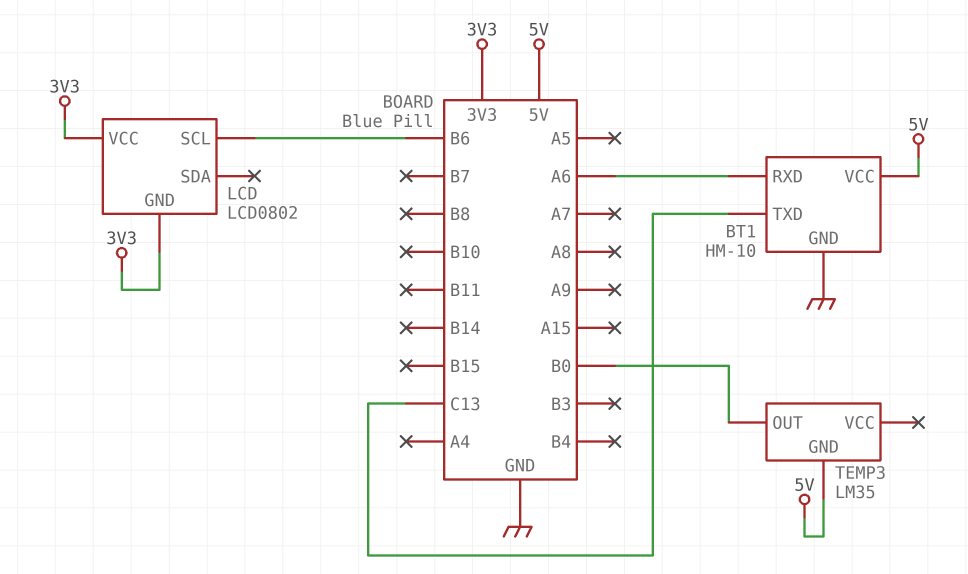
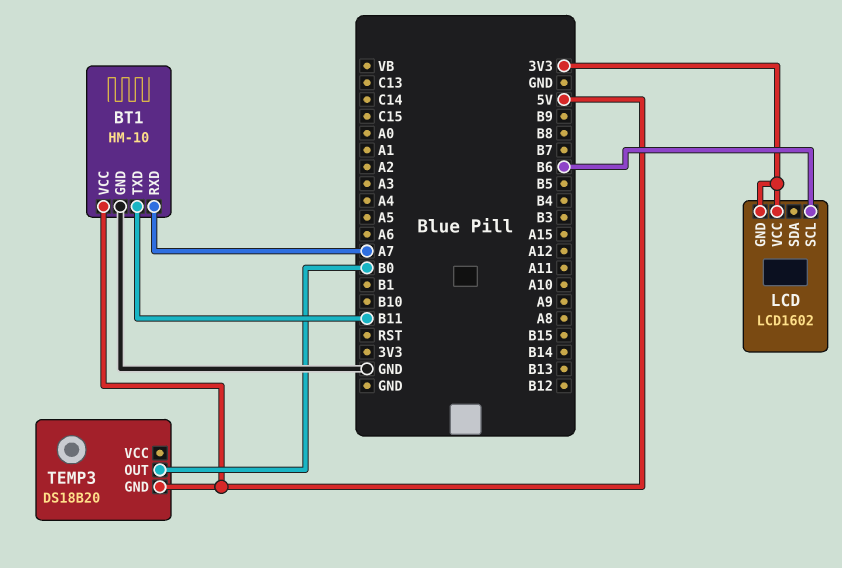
BT1 pin RXD: A6 -> A7
BT1 pin TXD: C13 -> B11
LCD: LCD0802 -> LCD1602
TEMP3: LM35 -> DS18B20

